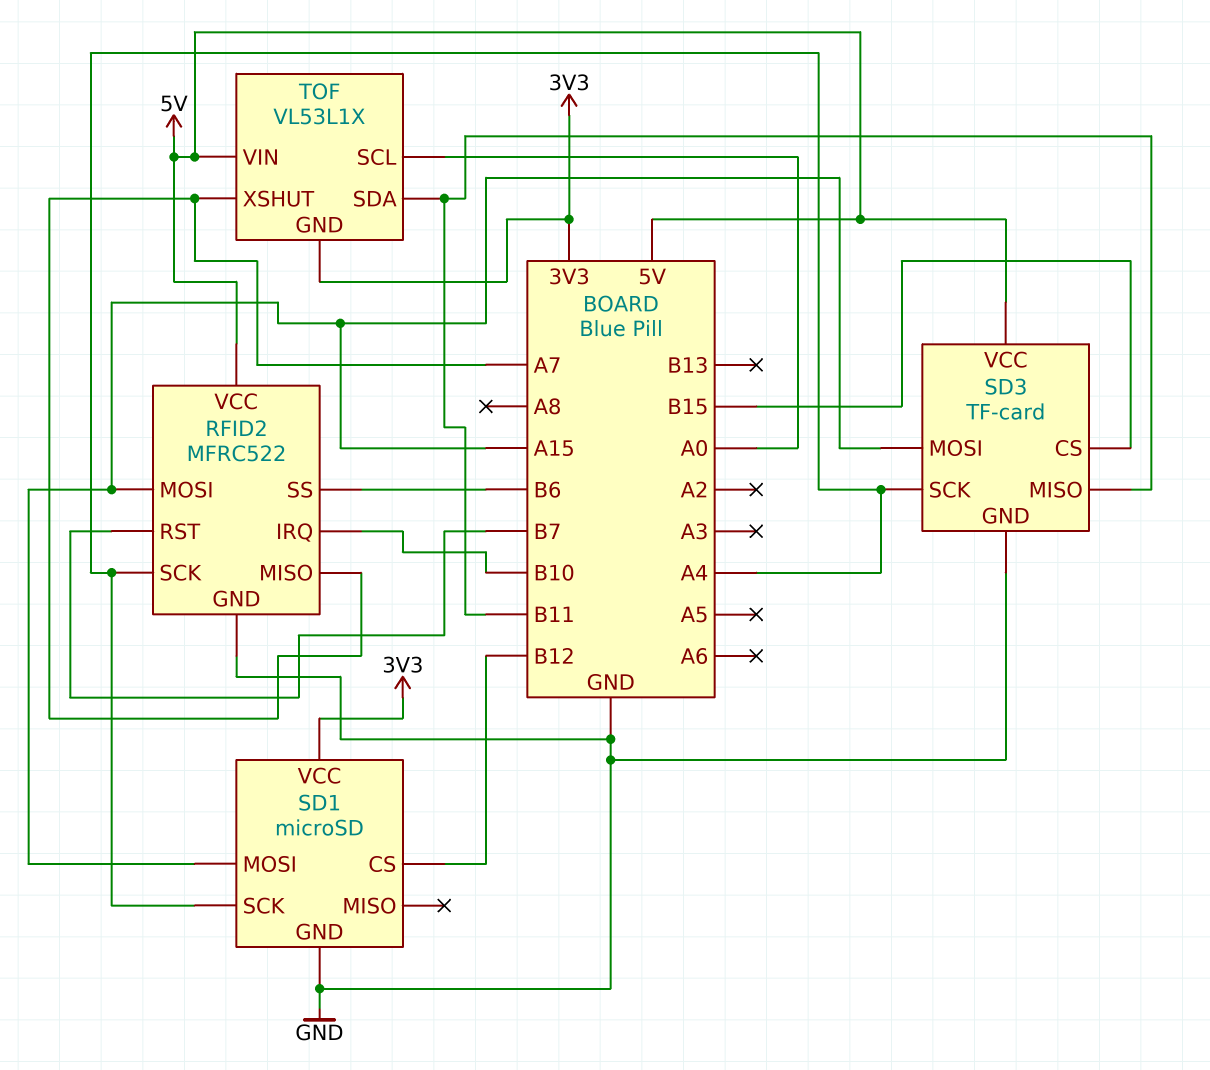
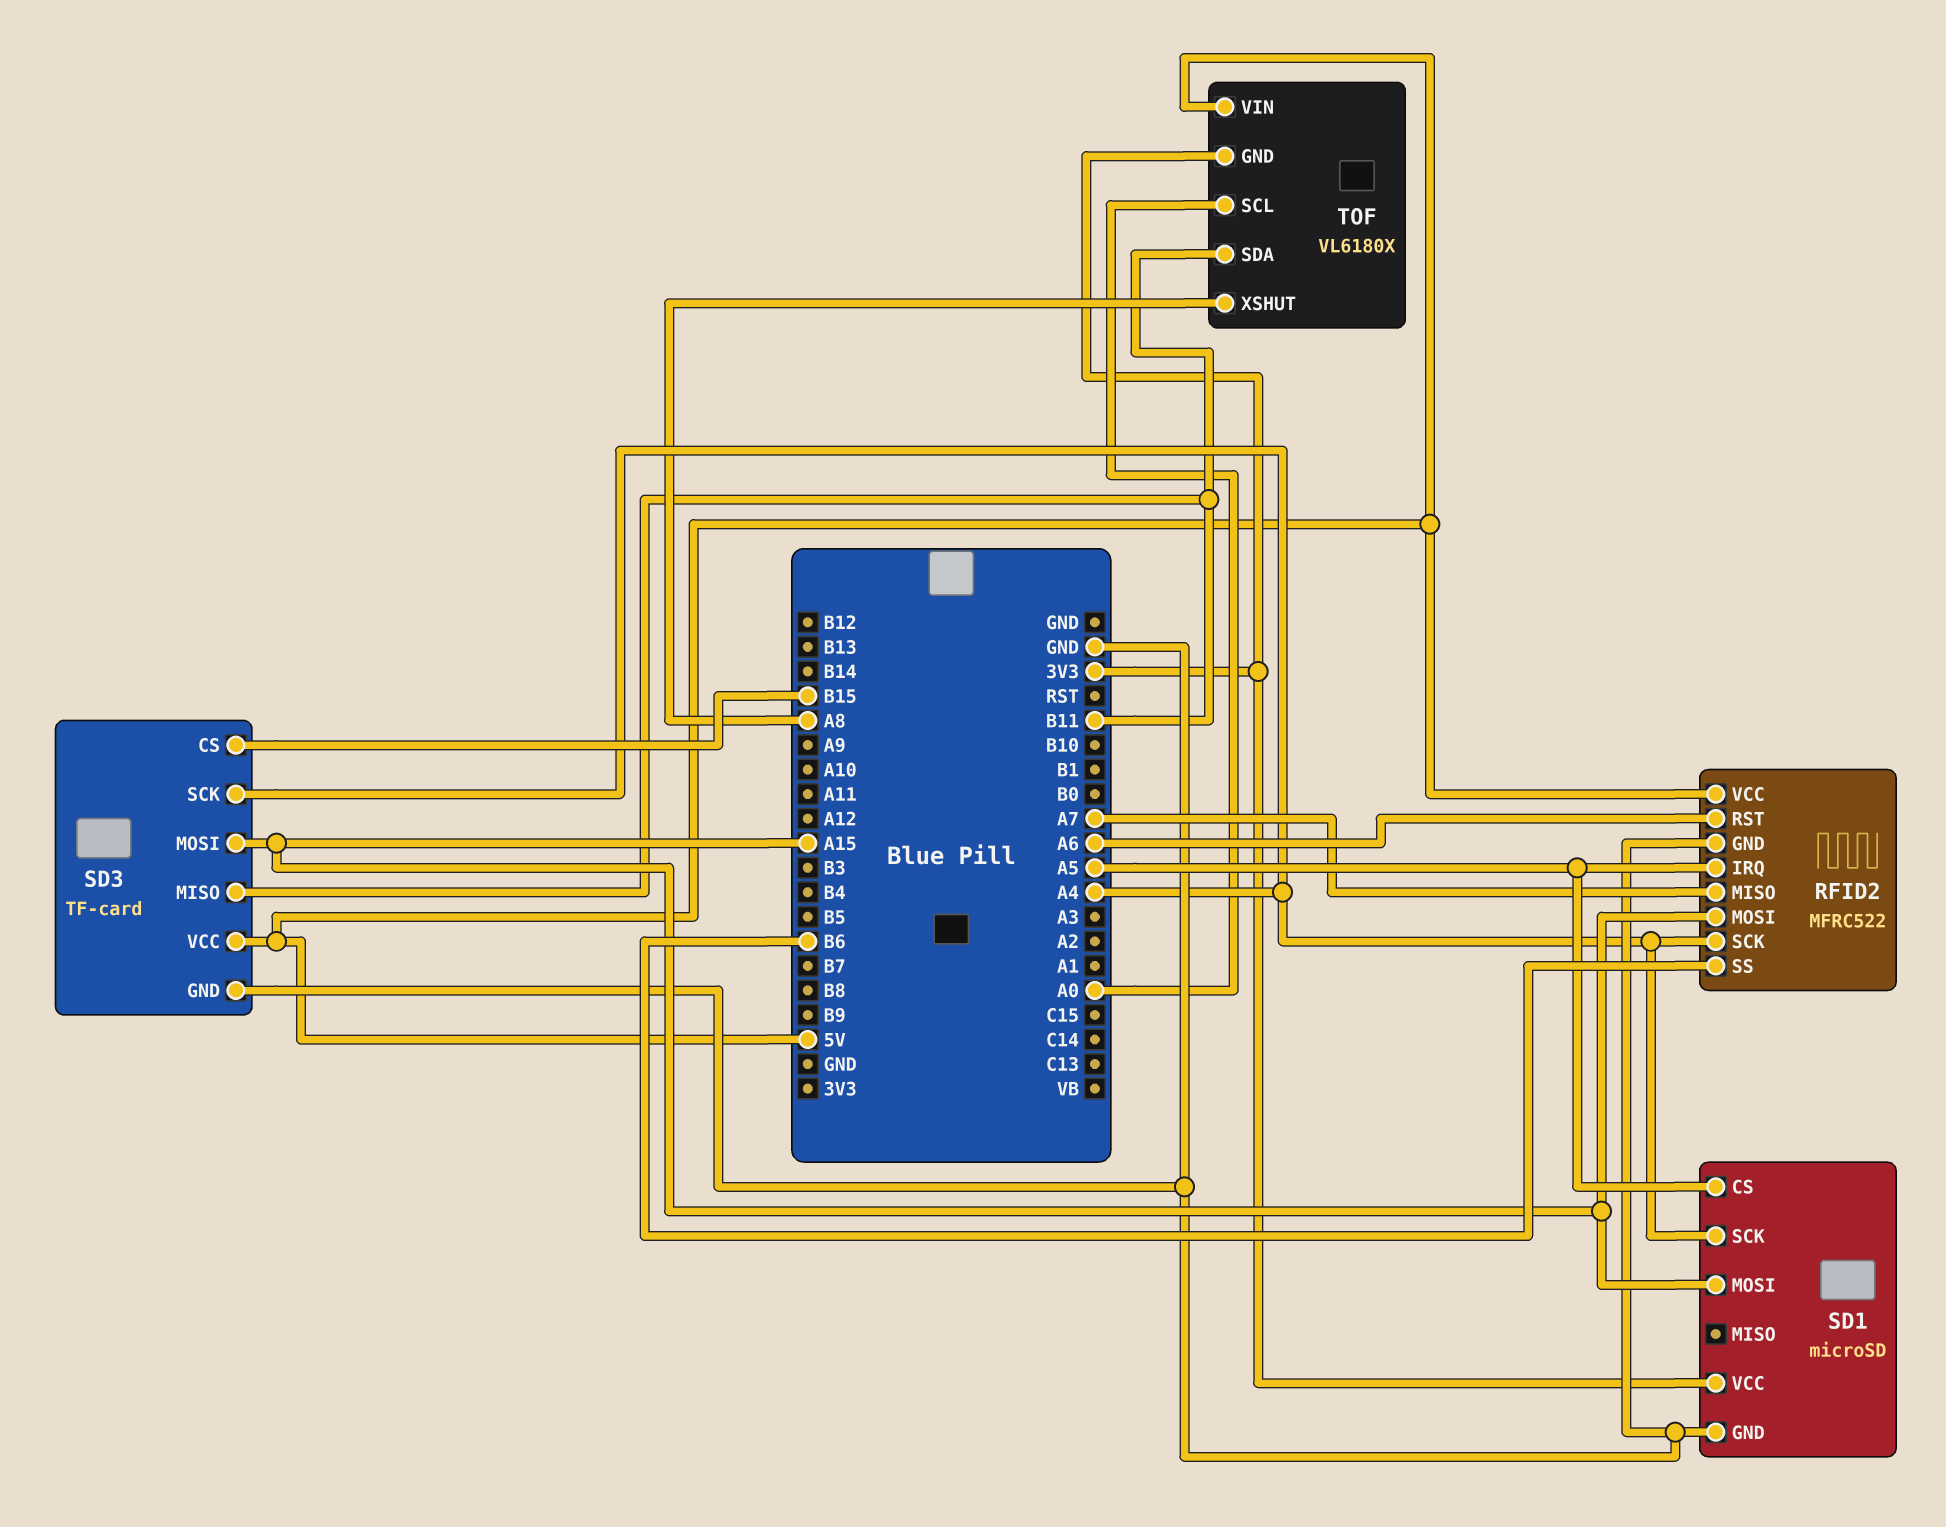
RFID2 pin IRQ: B10 -> A5
RFID2 pin RST: B7 -> A6
SD1 pin CS: B12 -> A5
TOF: VL53L1X -> VL6180X
TOF pin XSHUT: A7 -> A8

